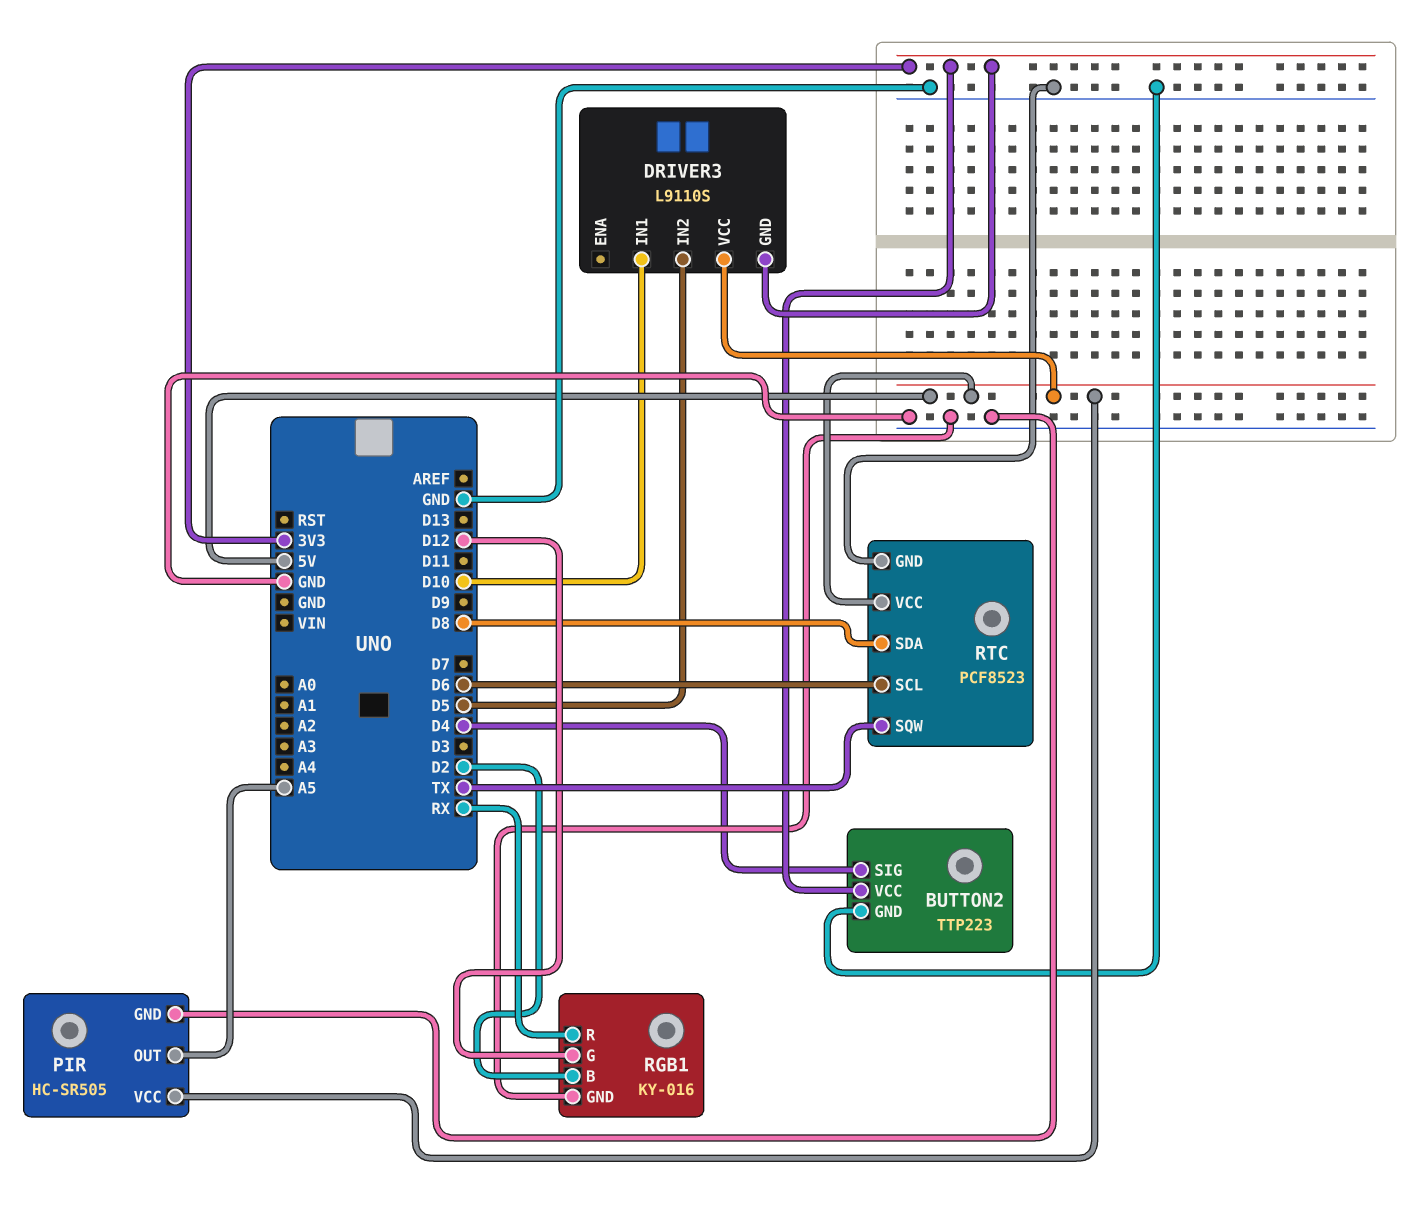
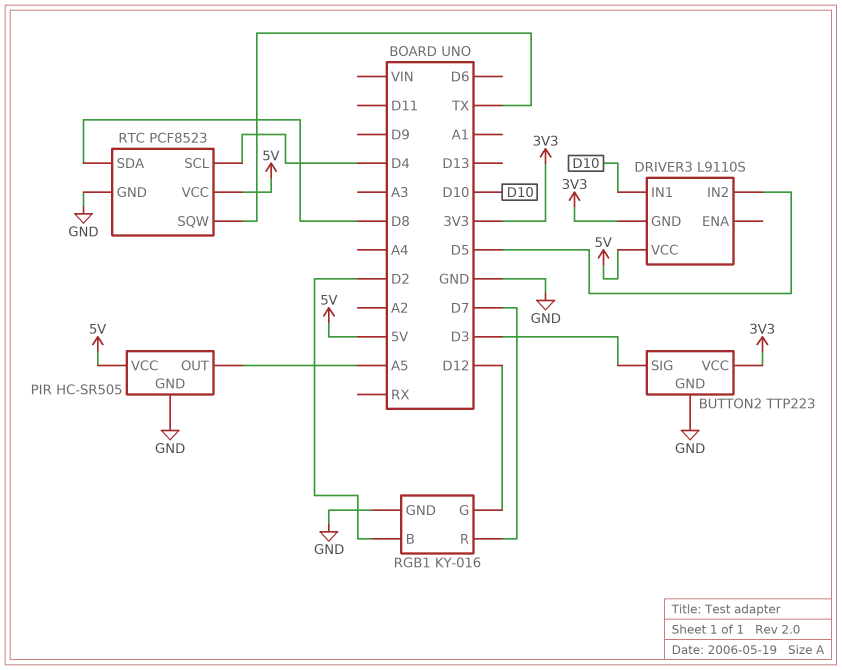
BUTTON2 pin SIG: D4 -> D3
RGB1 pin R: RX -> D7
RTC pin SCL: D6 -> D4

